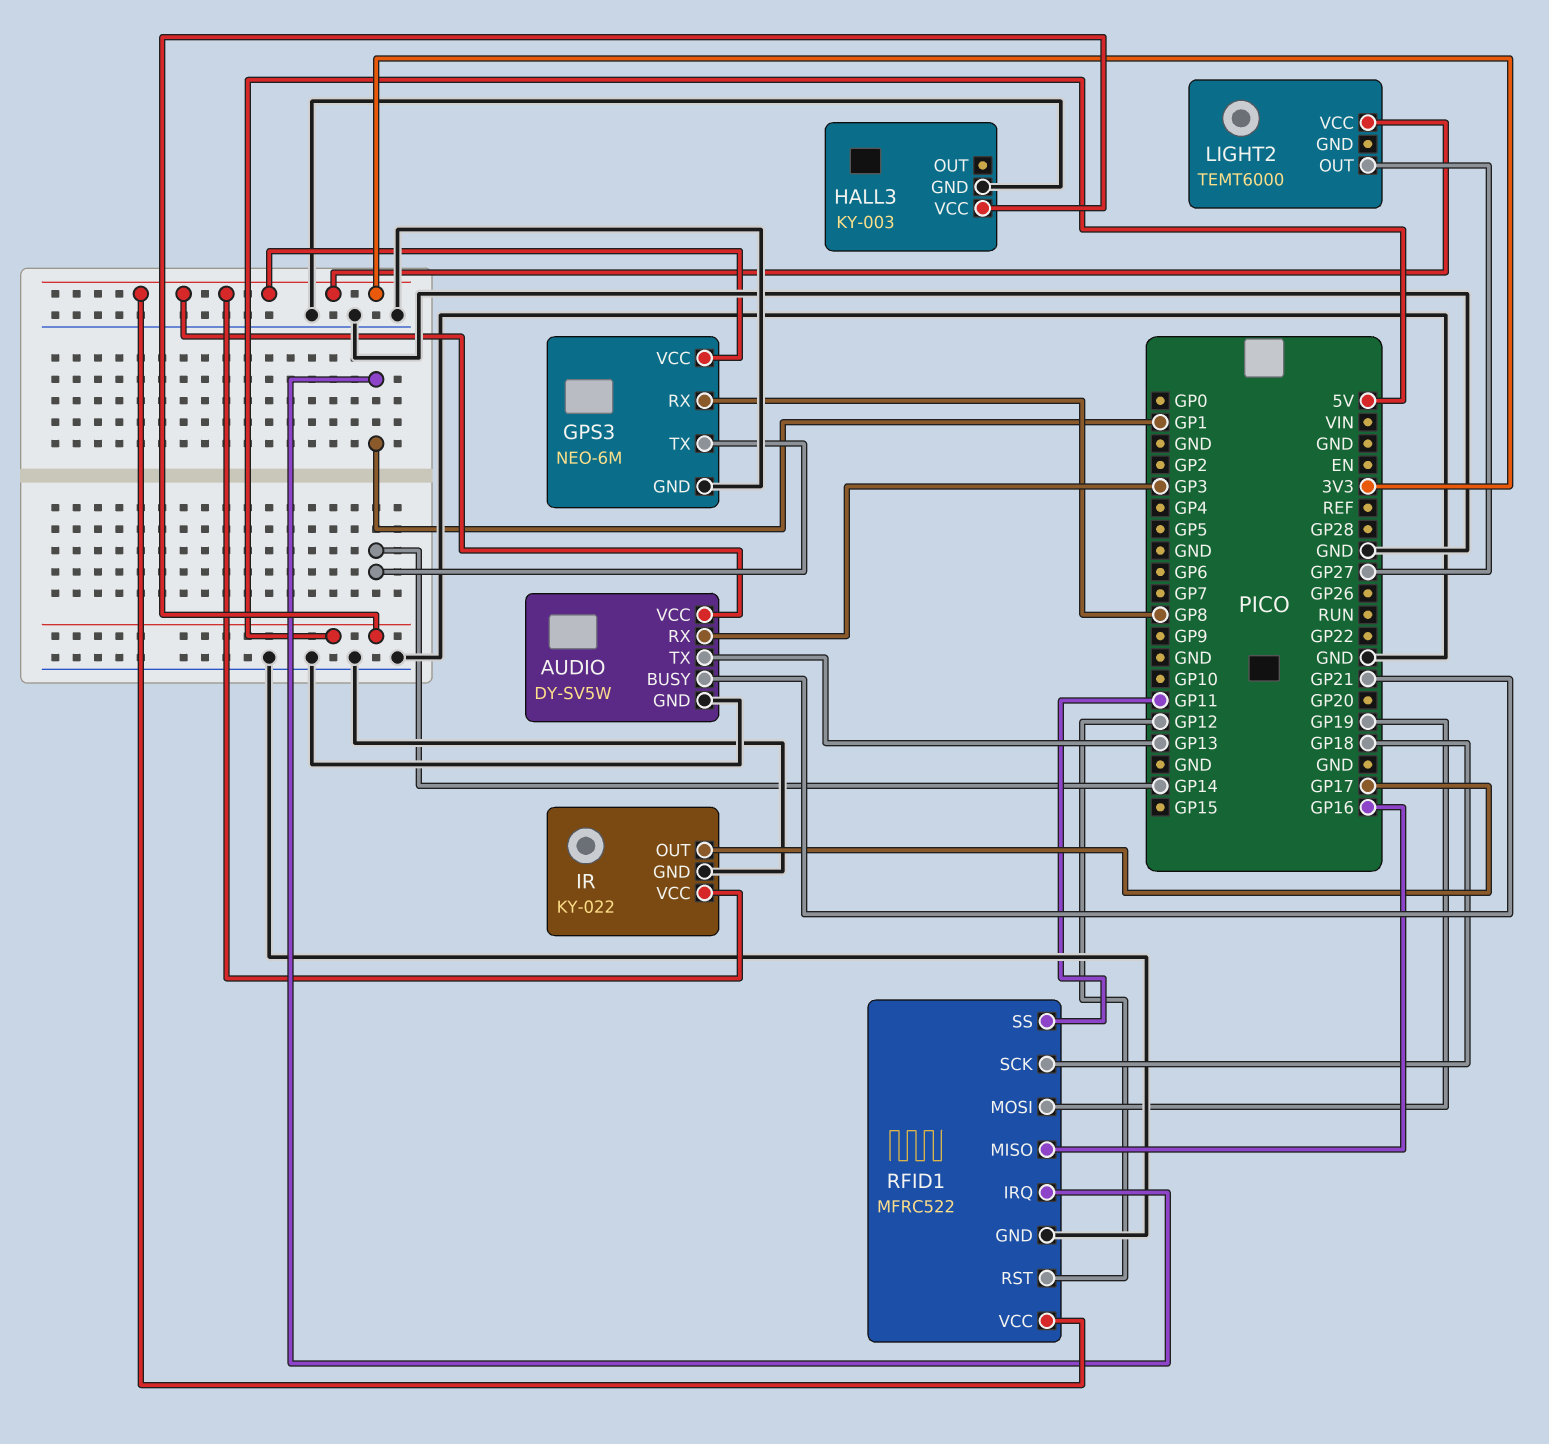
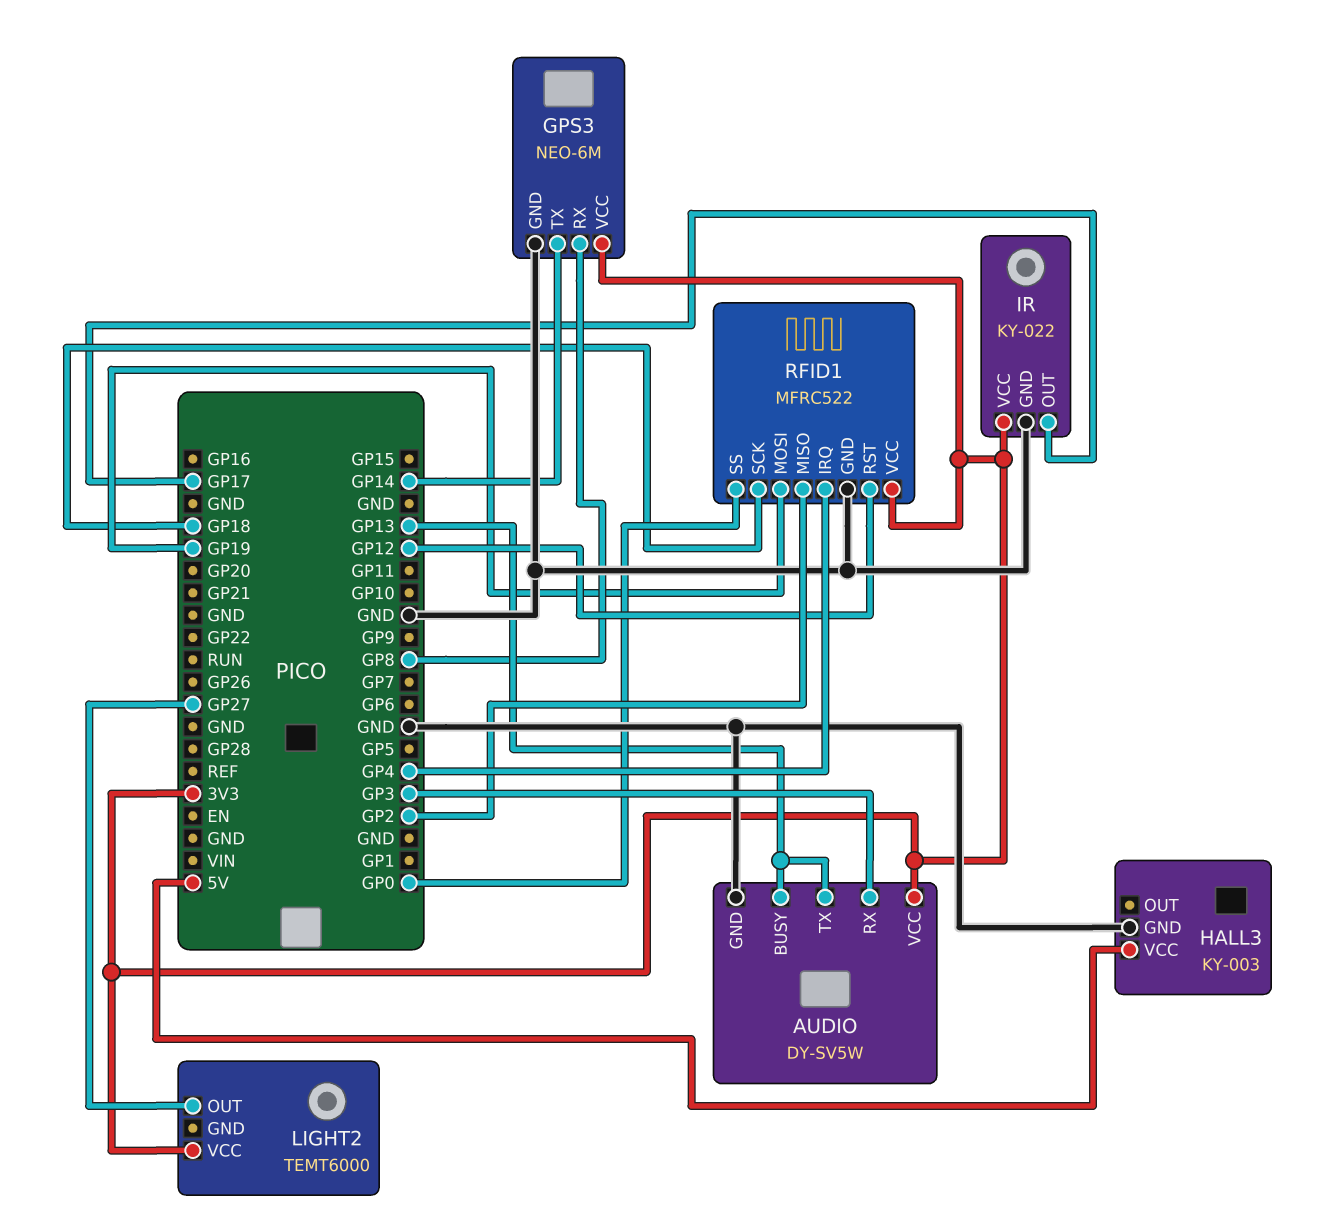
AUDIO pin BUSY: GP21 -> GP13
RFID1 pin IRQ: GP1 -> GP4
RFID1 pin MISO: GP16 -> GP2
RFID1 pin SS: GP11 -> GP0

